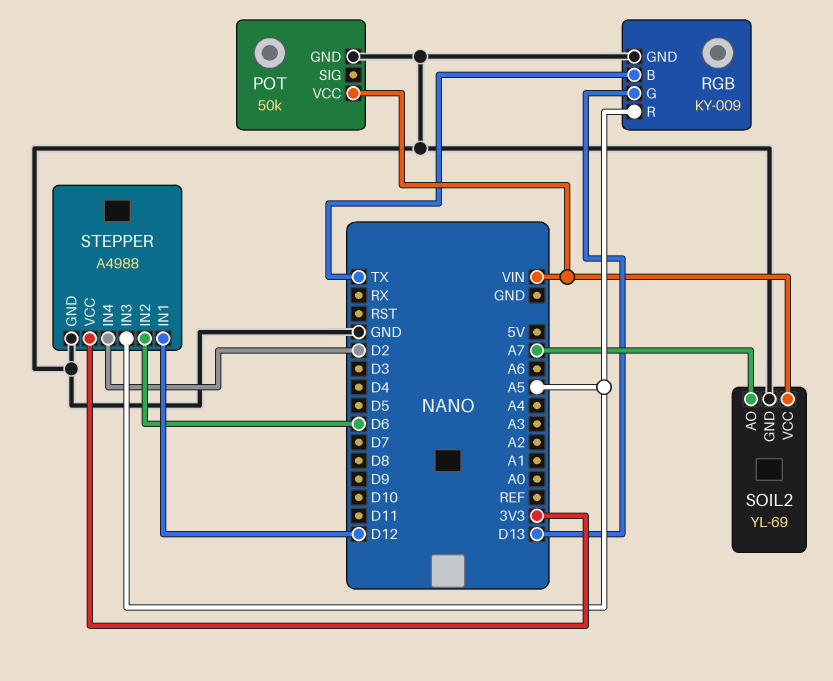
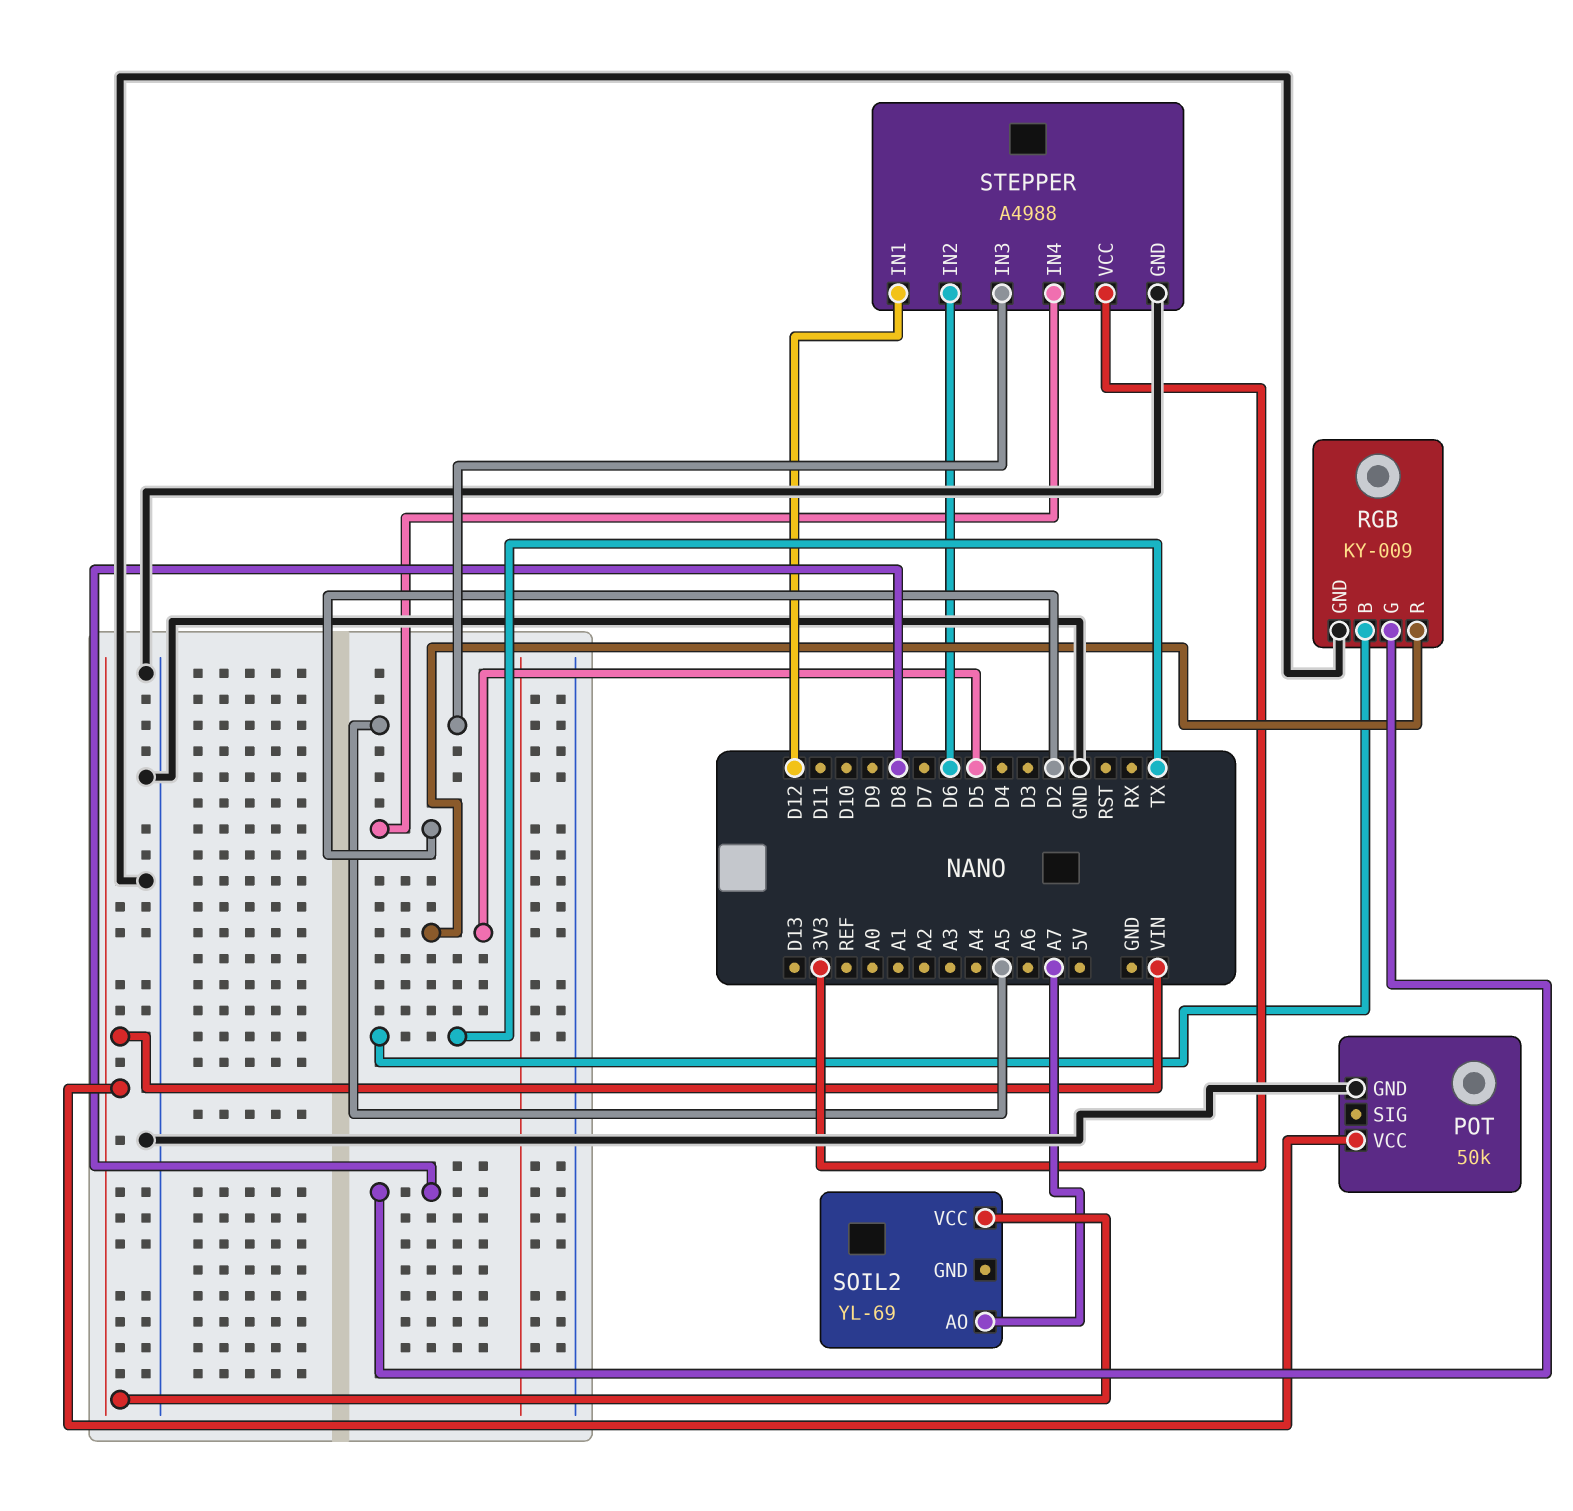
RGB pin G: D13 -> D8
RGB pin R: A5 -> D5
SOIL2 pin GND: GND -> none

